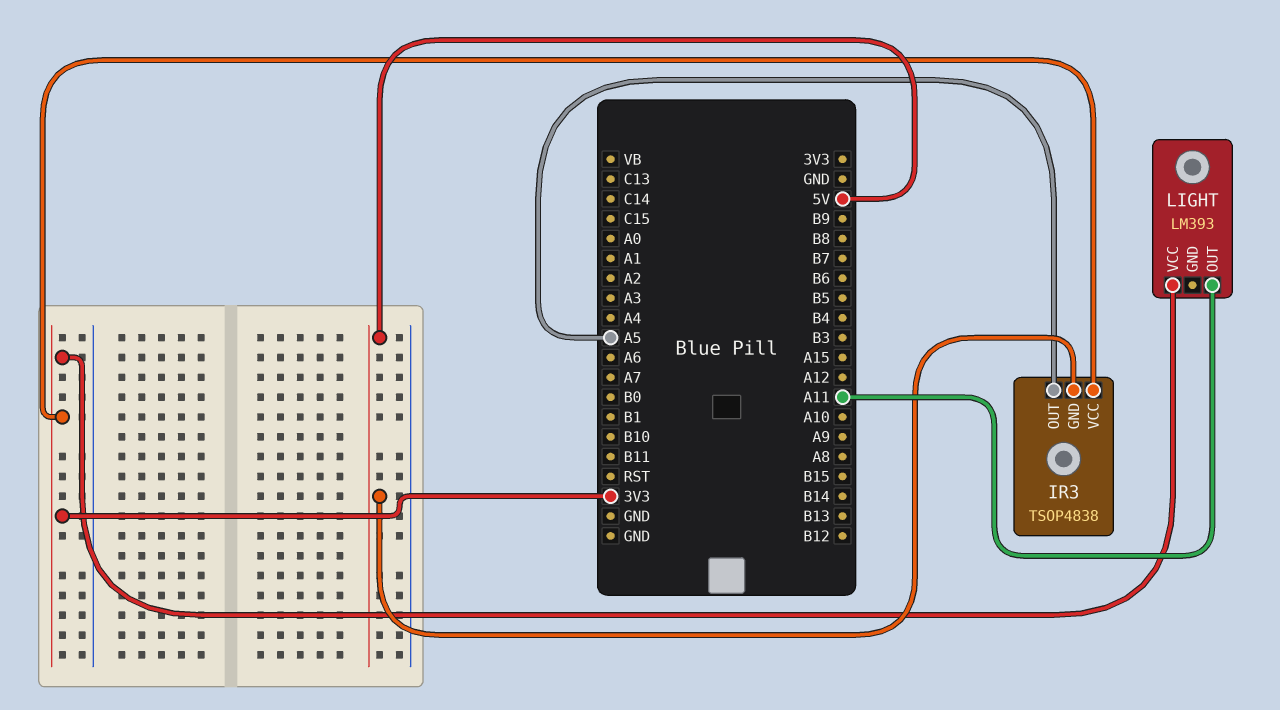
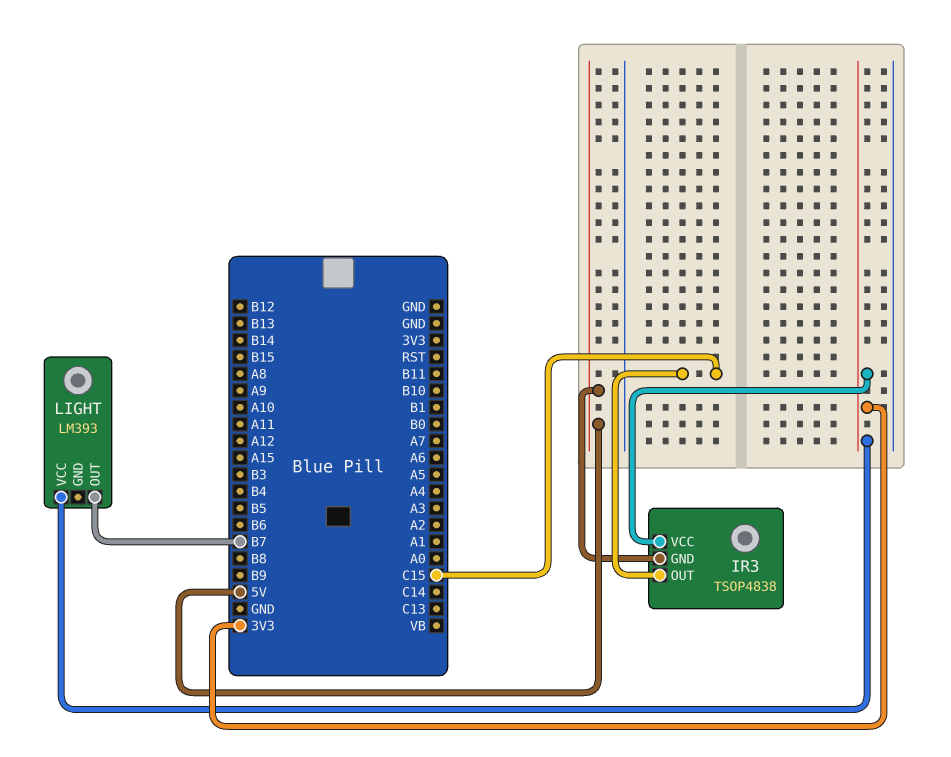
IR3 pin OUT: A5 -> C15
LIGHT pin OUT: A11 -> B7

